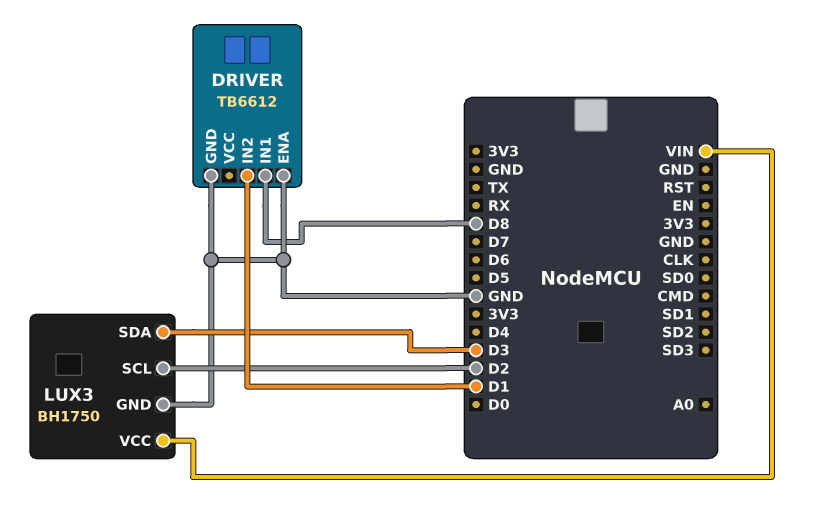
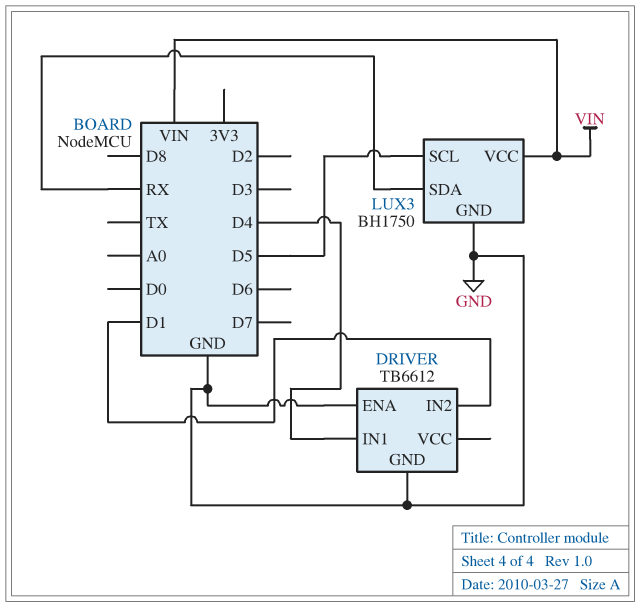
DRIVER pin IN1: D8 -> D4
LUX3 pin SCL: D2 -> D5
LUX3 pin SDA: D3 -> RX

